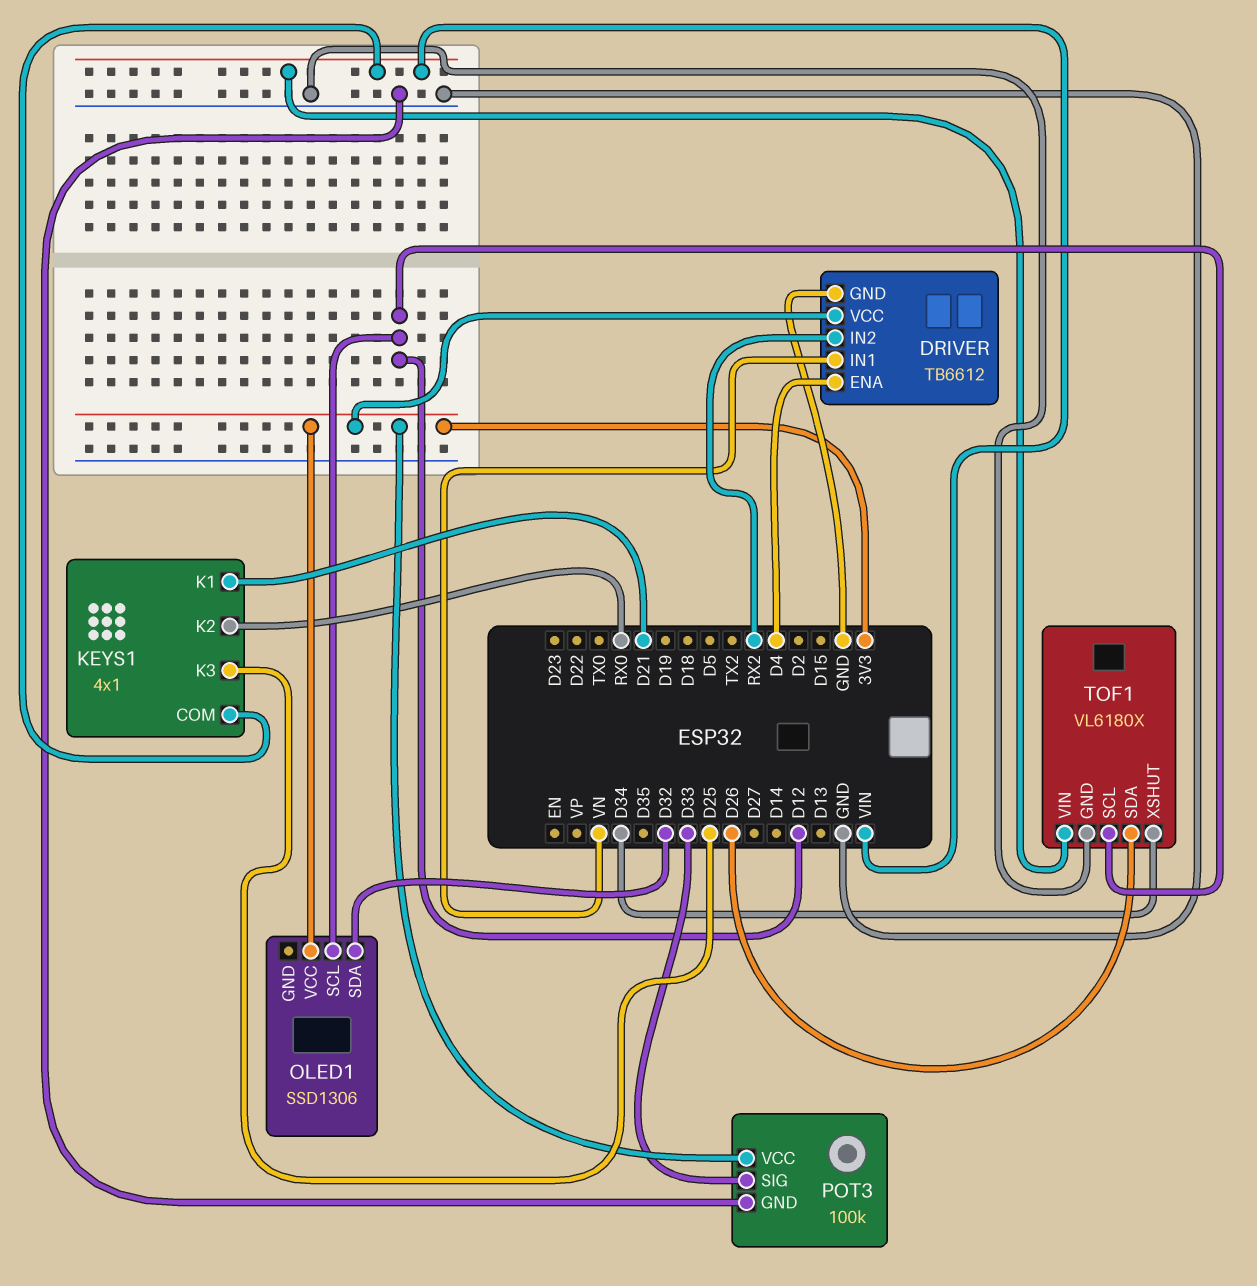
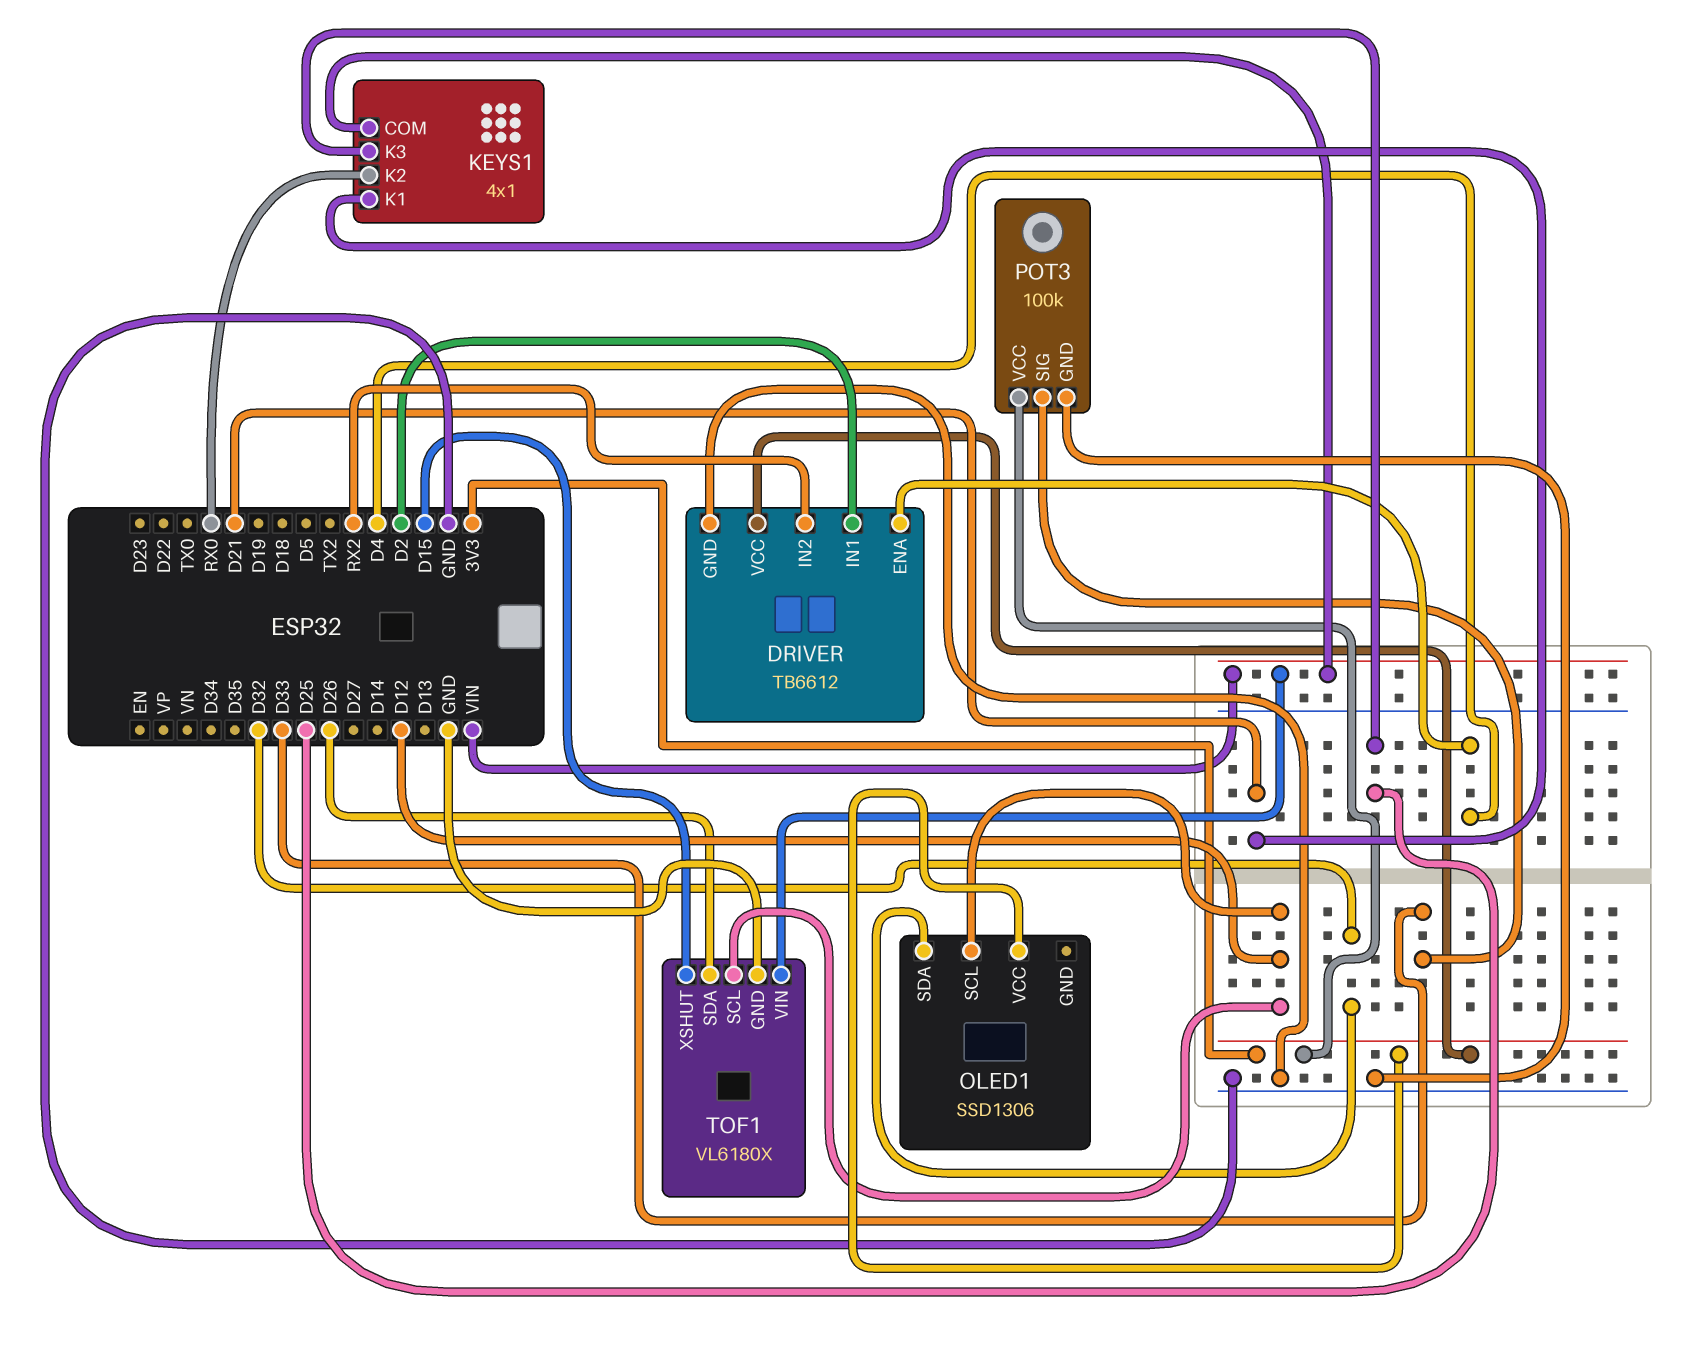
DRIVER pin IN1: VN -> D2
TOF1 pin XSHUT: D34 -> D15

